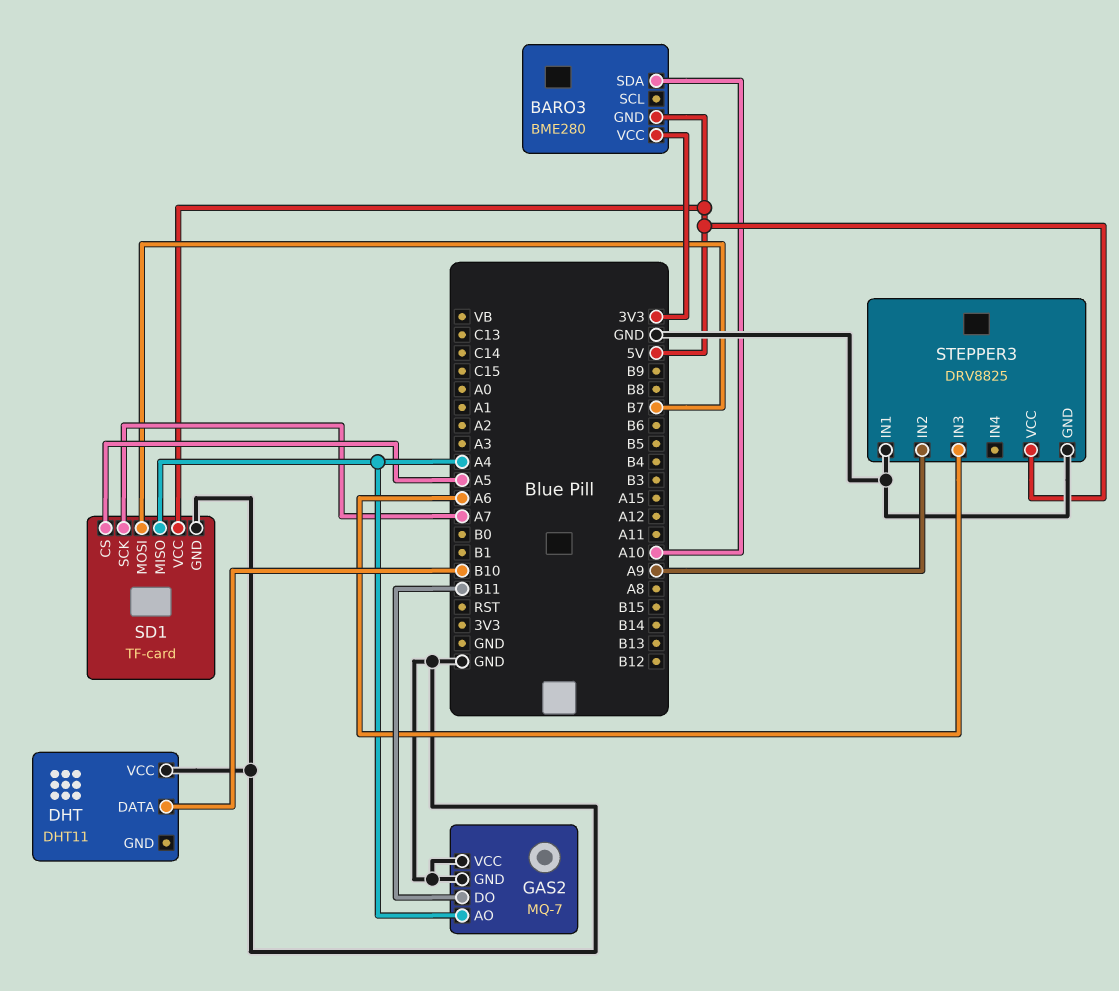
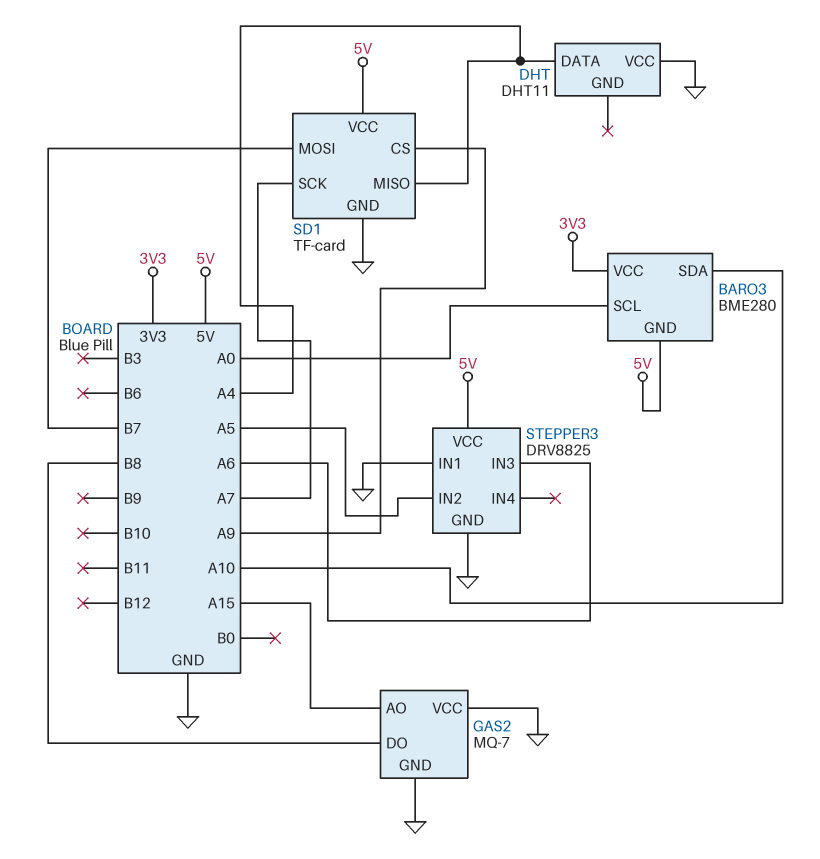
BARO3 pin SCL: none -> A0
DHT pin DATA: B10 -> A4
GAS2 pin AO: A4 -> A15
GAS2 pin DO: B11 -> B8
SD1 pin CS: A5 -> A9
STEPPER3 pin IN2: A9 -> A5

